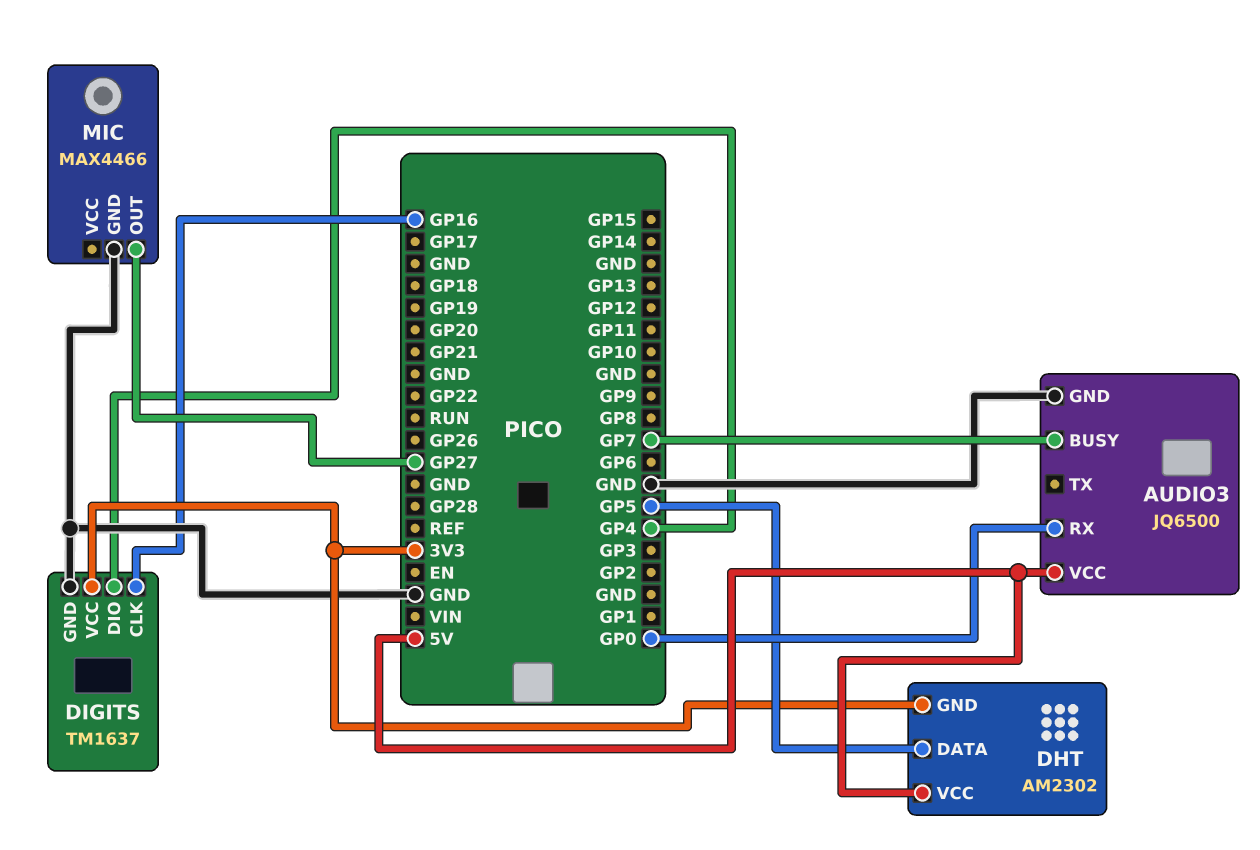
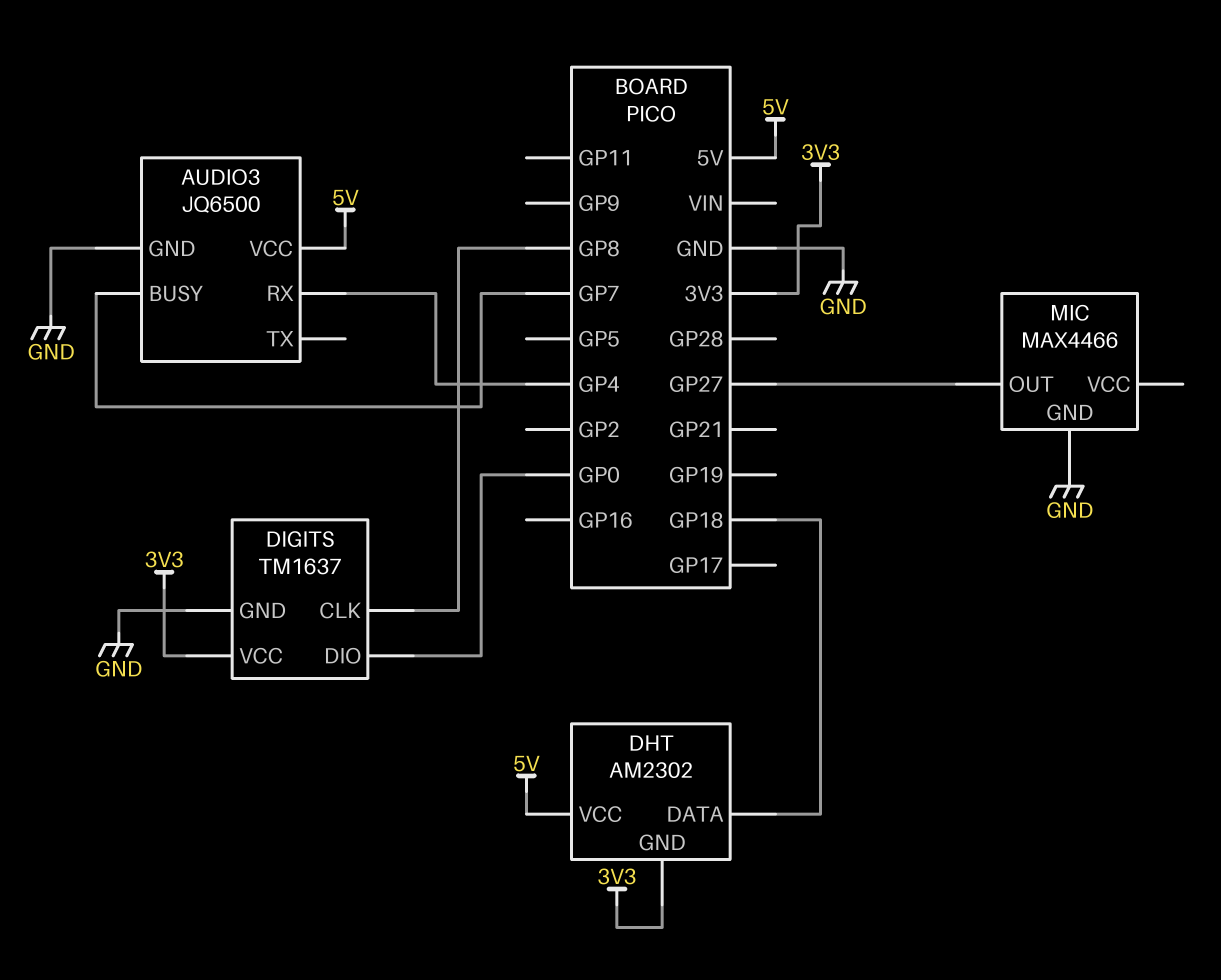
AUDIO3 pin RX: GP0 -> GP4
DHT pin DATA: GP5 -> GP18
DIGITS pin CLK: GP16 -> GP8
DIGITS pin DIO: GP4 -> GP0

